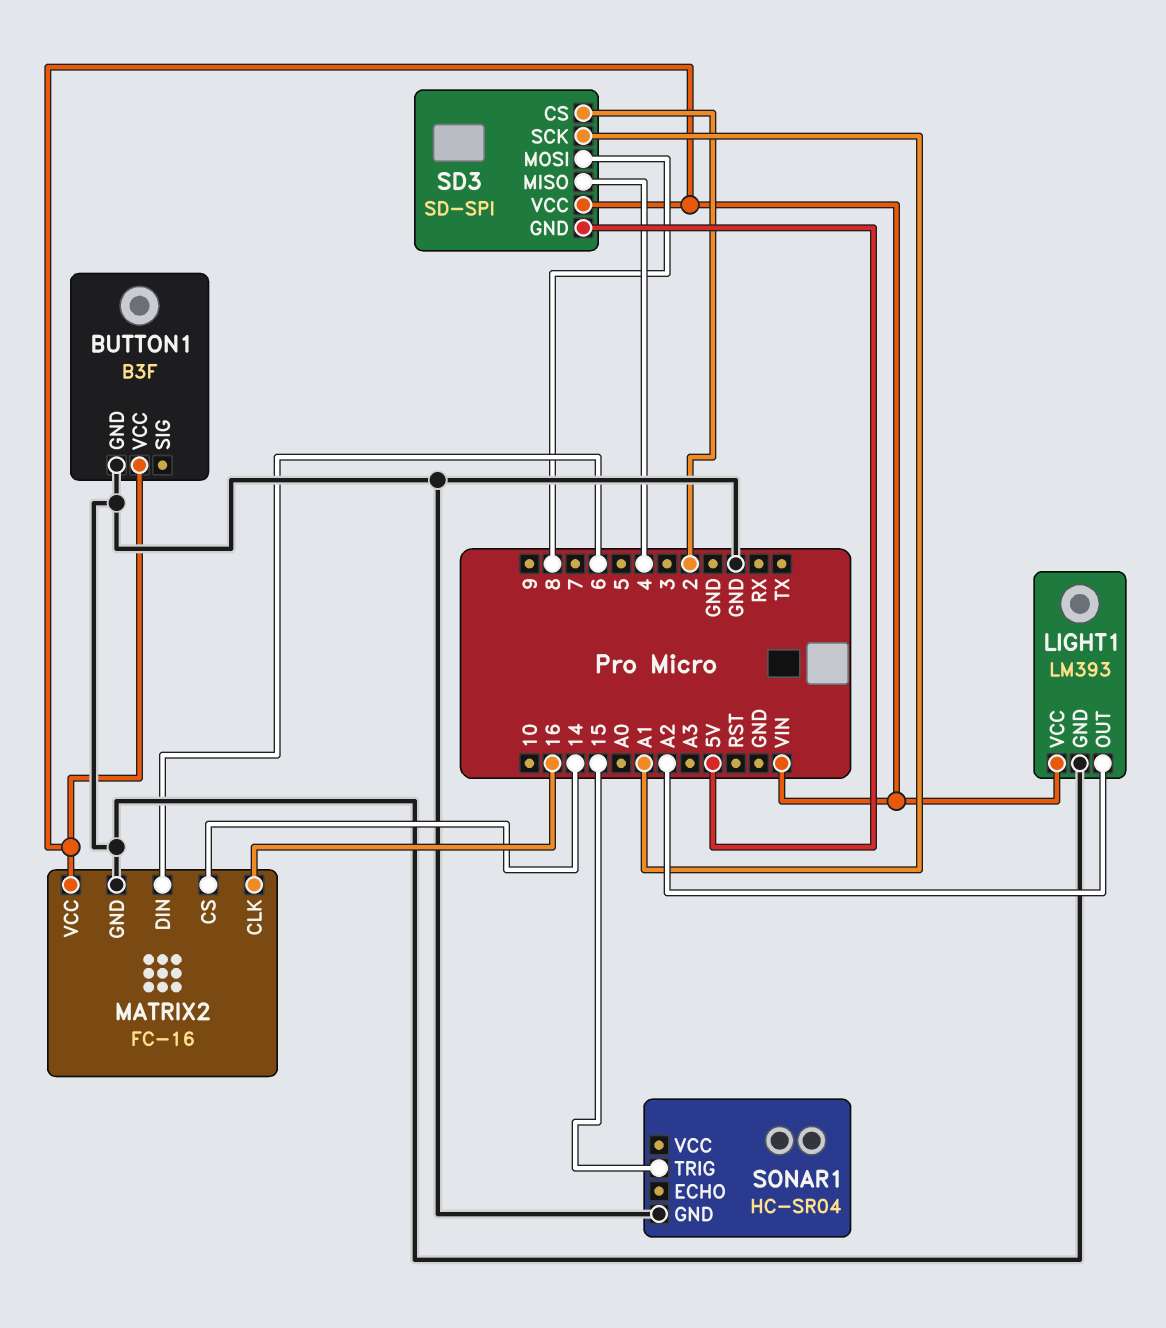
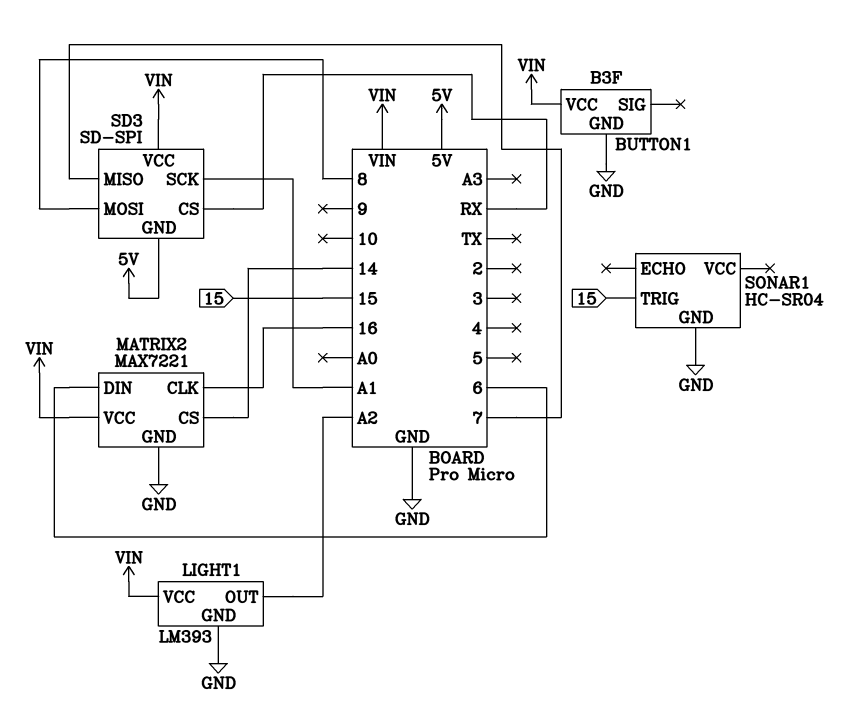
MATRIX2: FC-16 -> MAX7221
SD3 pin CS: 2 -> RX
SD3 pin MISO: 4 -> 7

